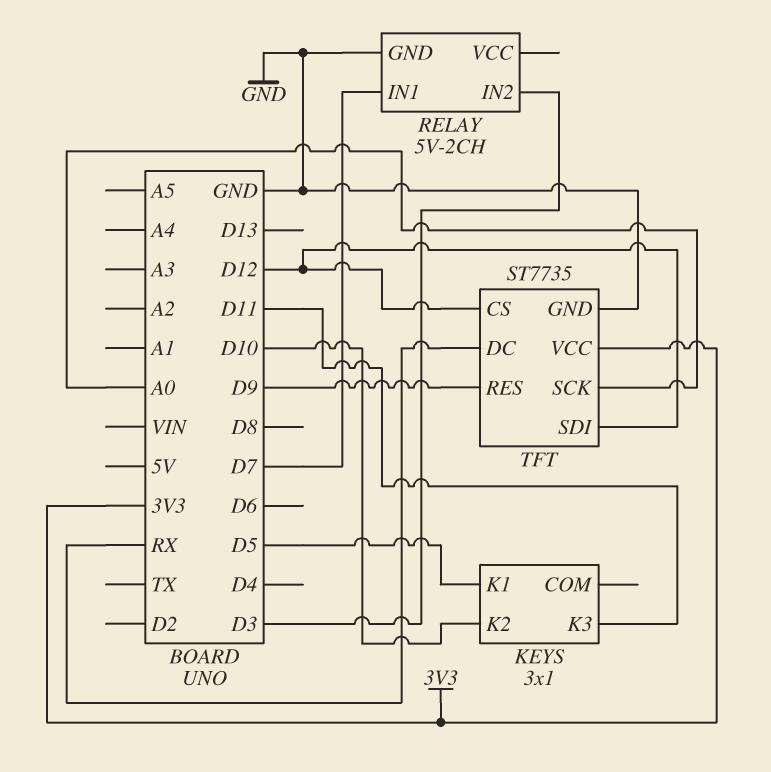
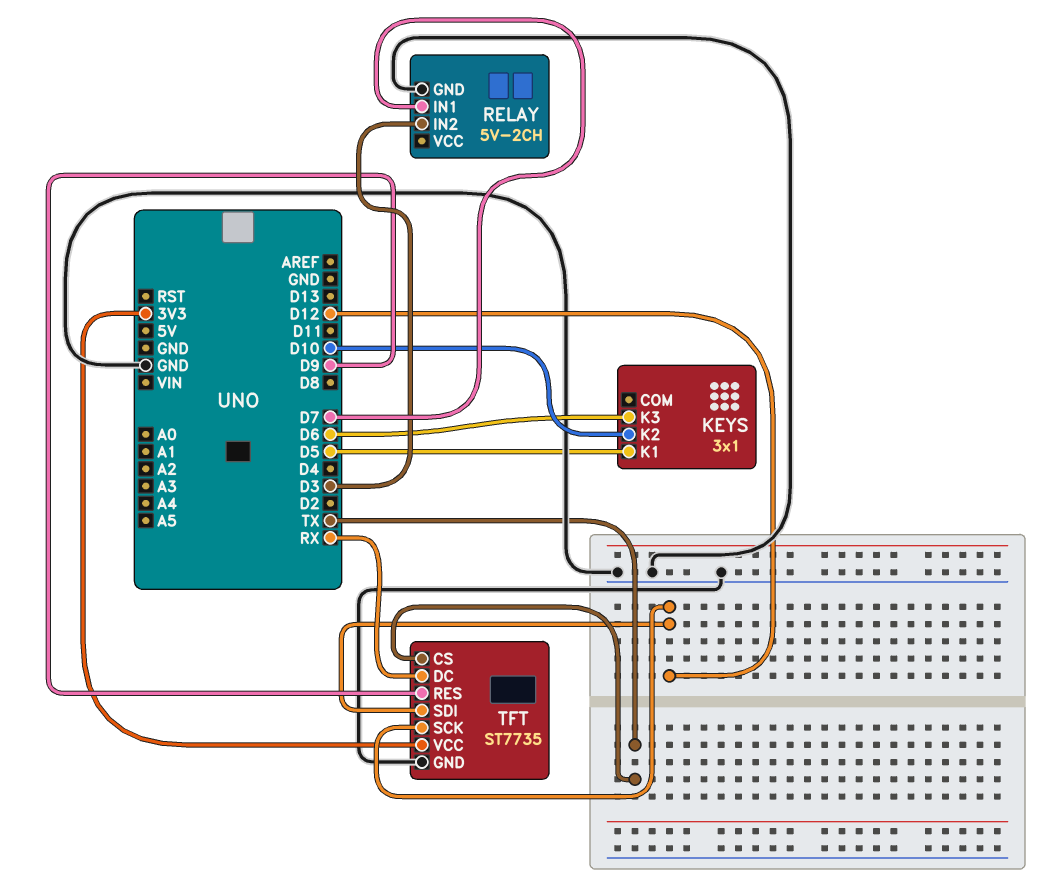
KEYS pin K3: D11 -> D6
TFT pin CS: D12 -> TX
TFT pin SCK: A0 -> D12

